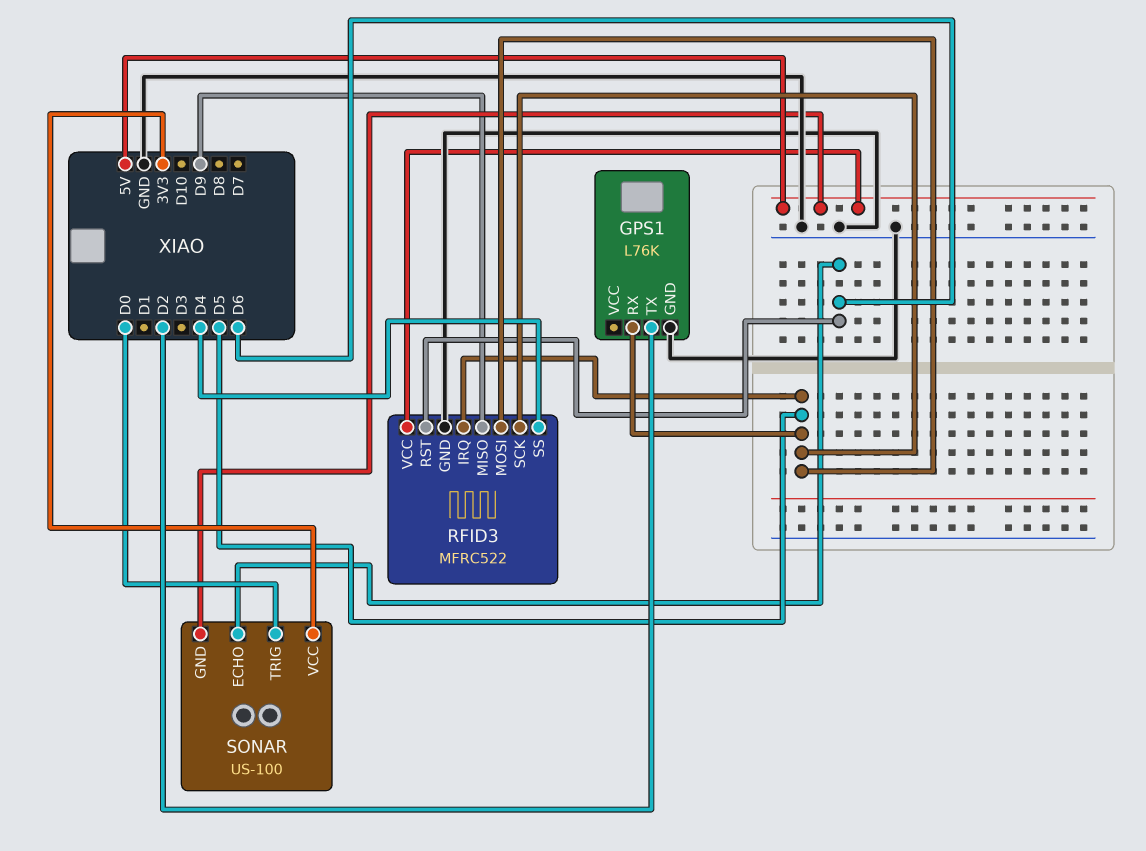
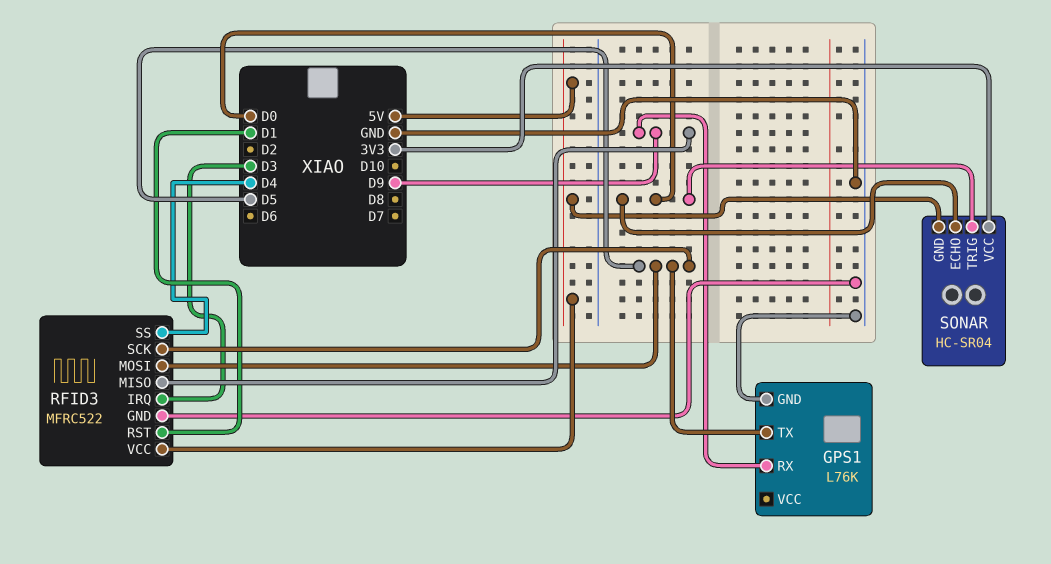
GPS1 pin RX: D5 -> D9
GPS1 pin TX: D2 -> D5
RFID3 pin IRQ: D5 -> D3
RFID3 pin RST: D6 -> D1
SONAR: US-100 -> HC-SR04
SONAR pin ECHO: D6 -> D0

